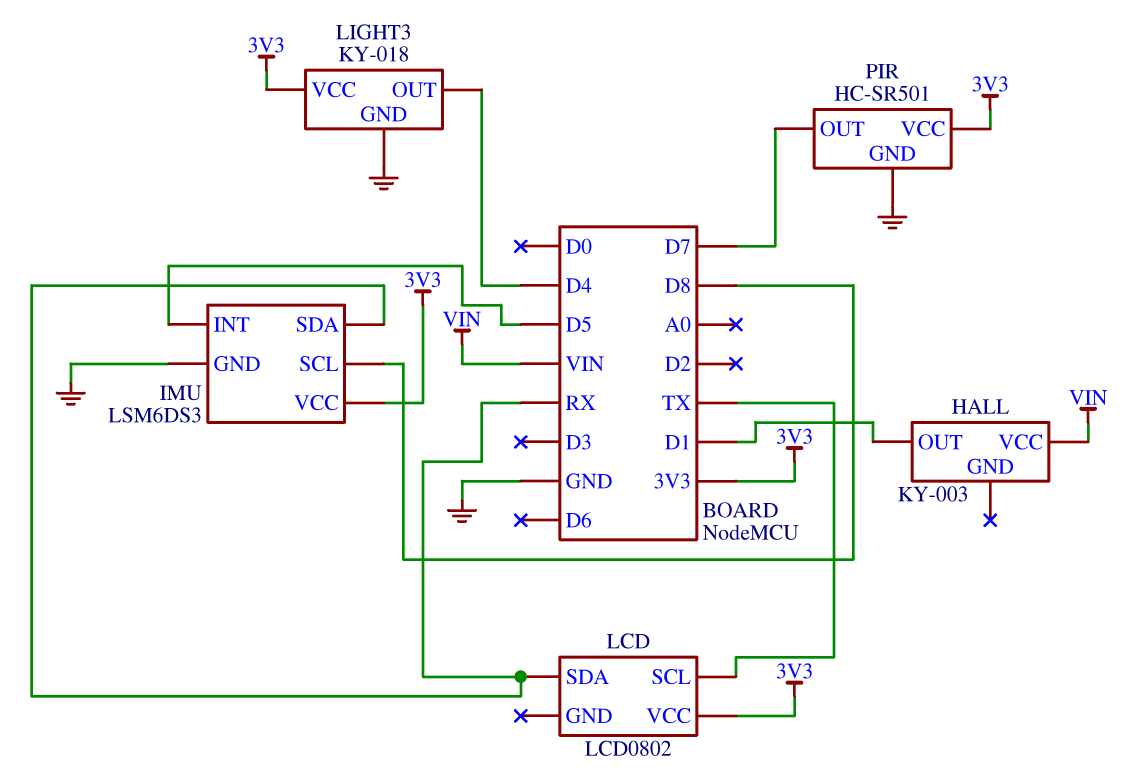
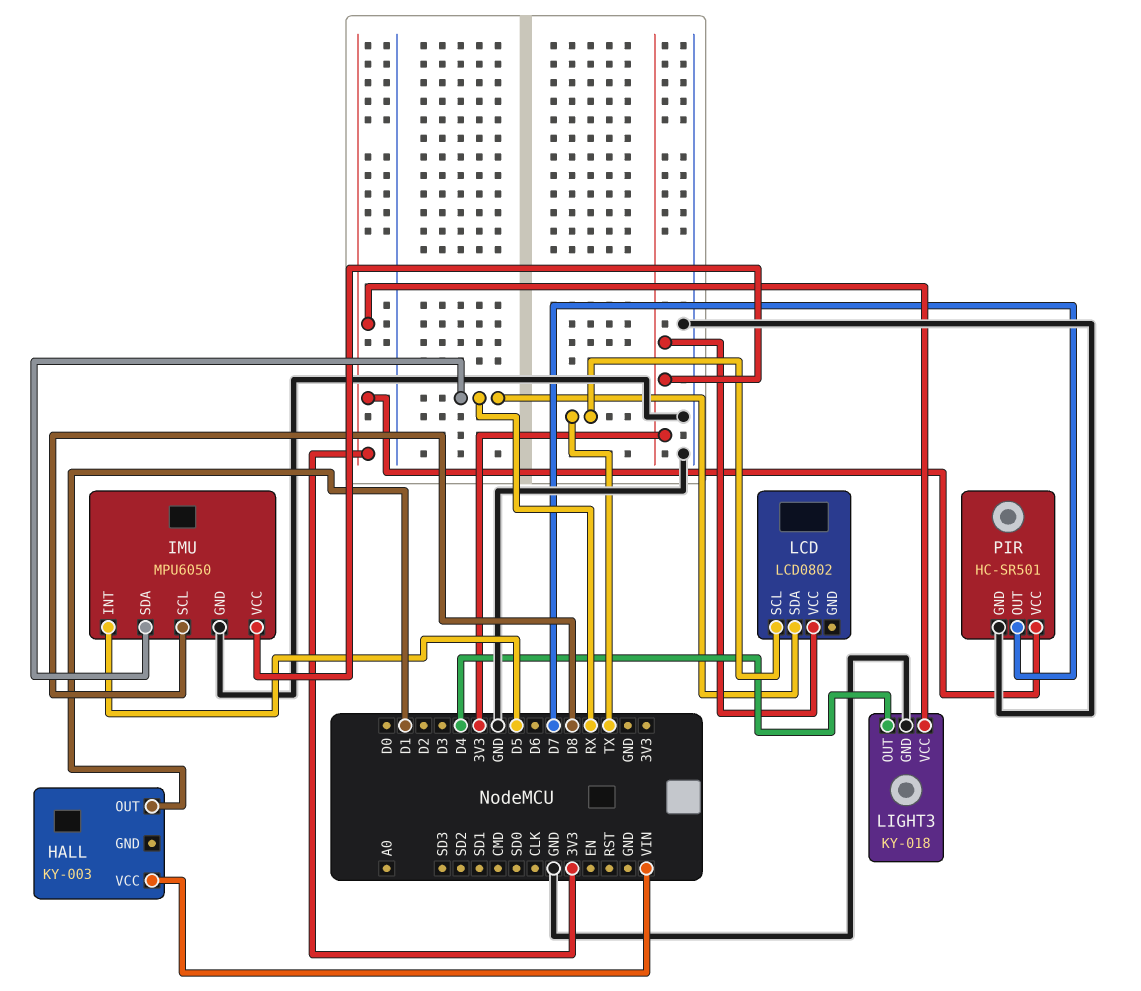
IMU: LSM6DS3 -> MPU6050

